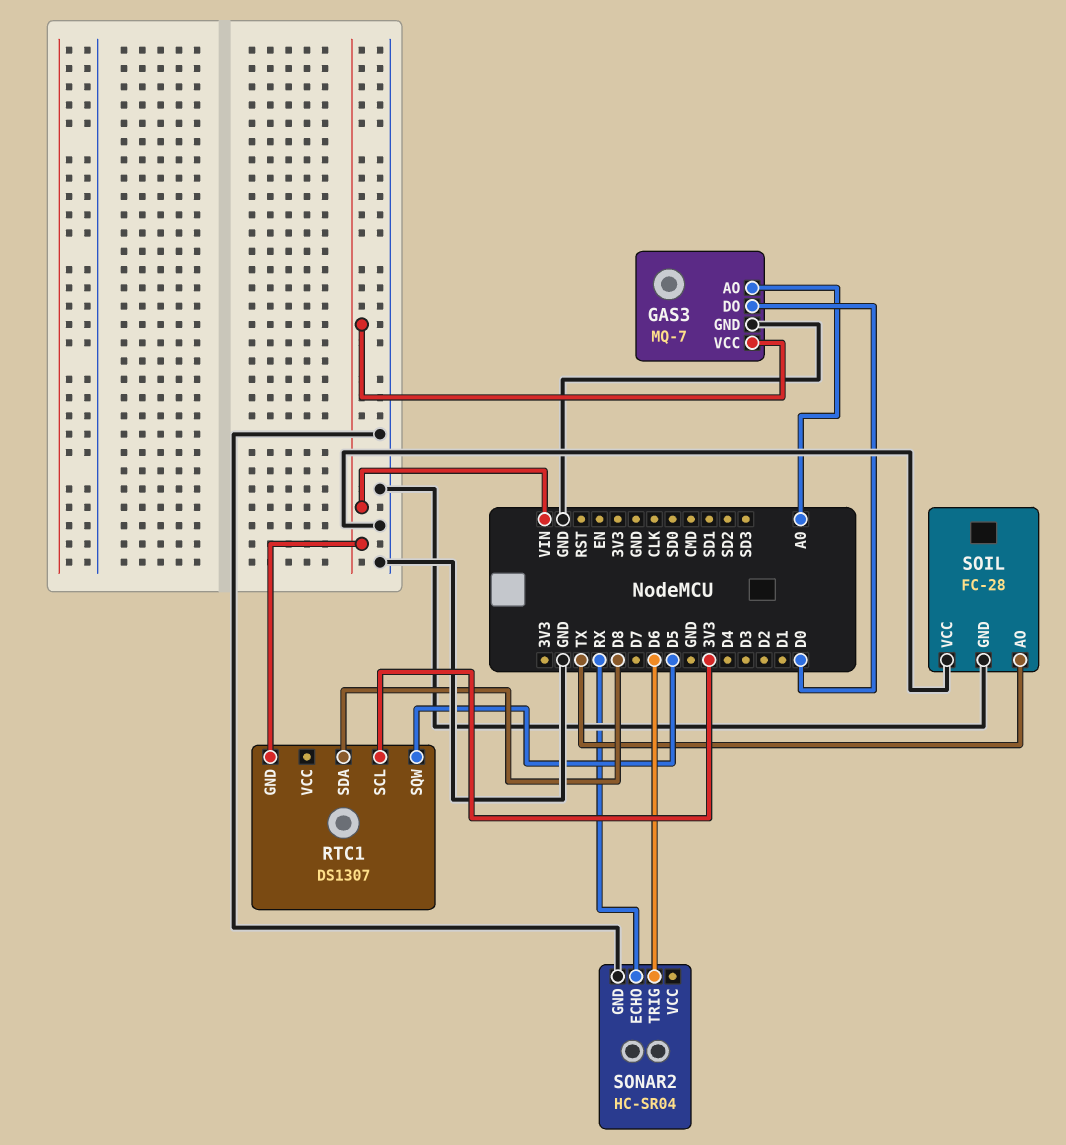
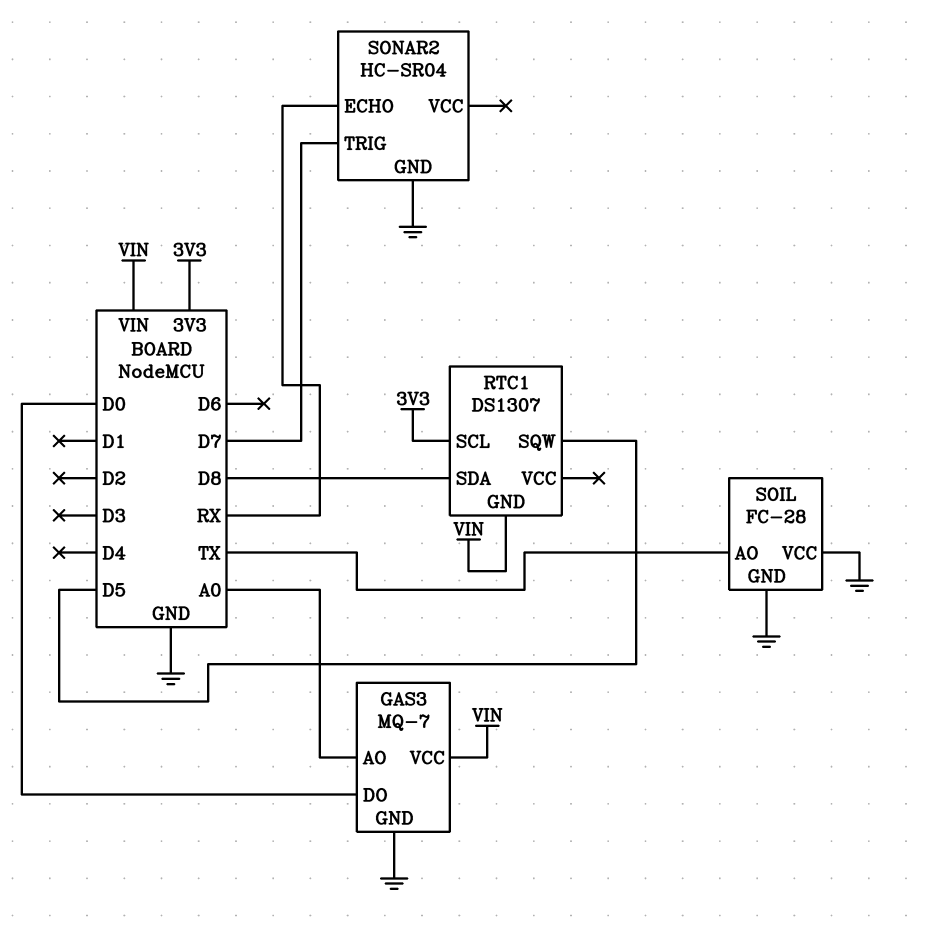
SONAR2 pin TRIG: D6 -> D7

